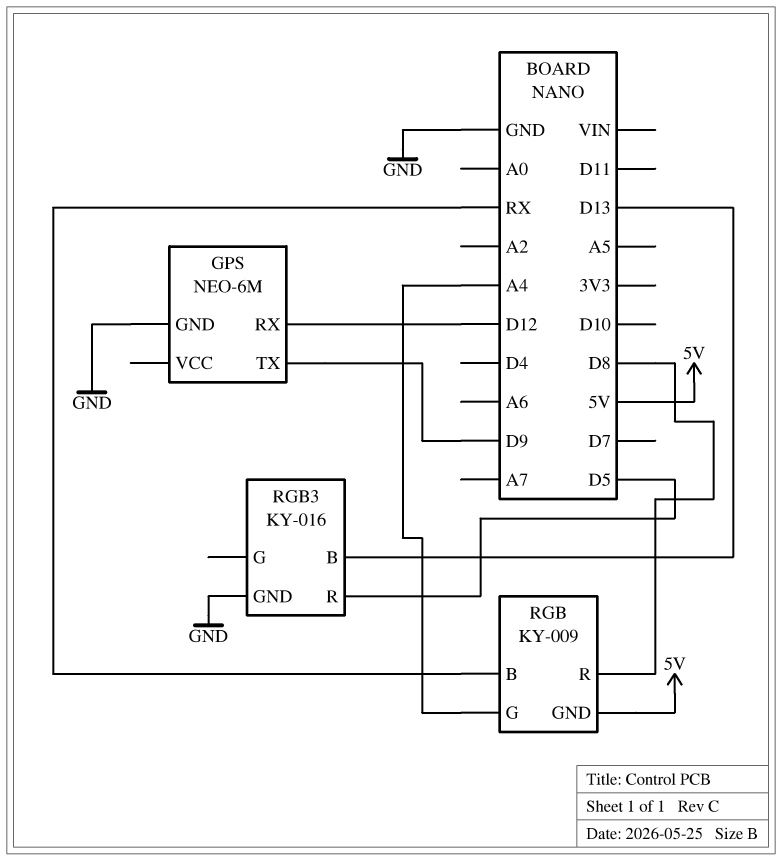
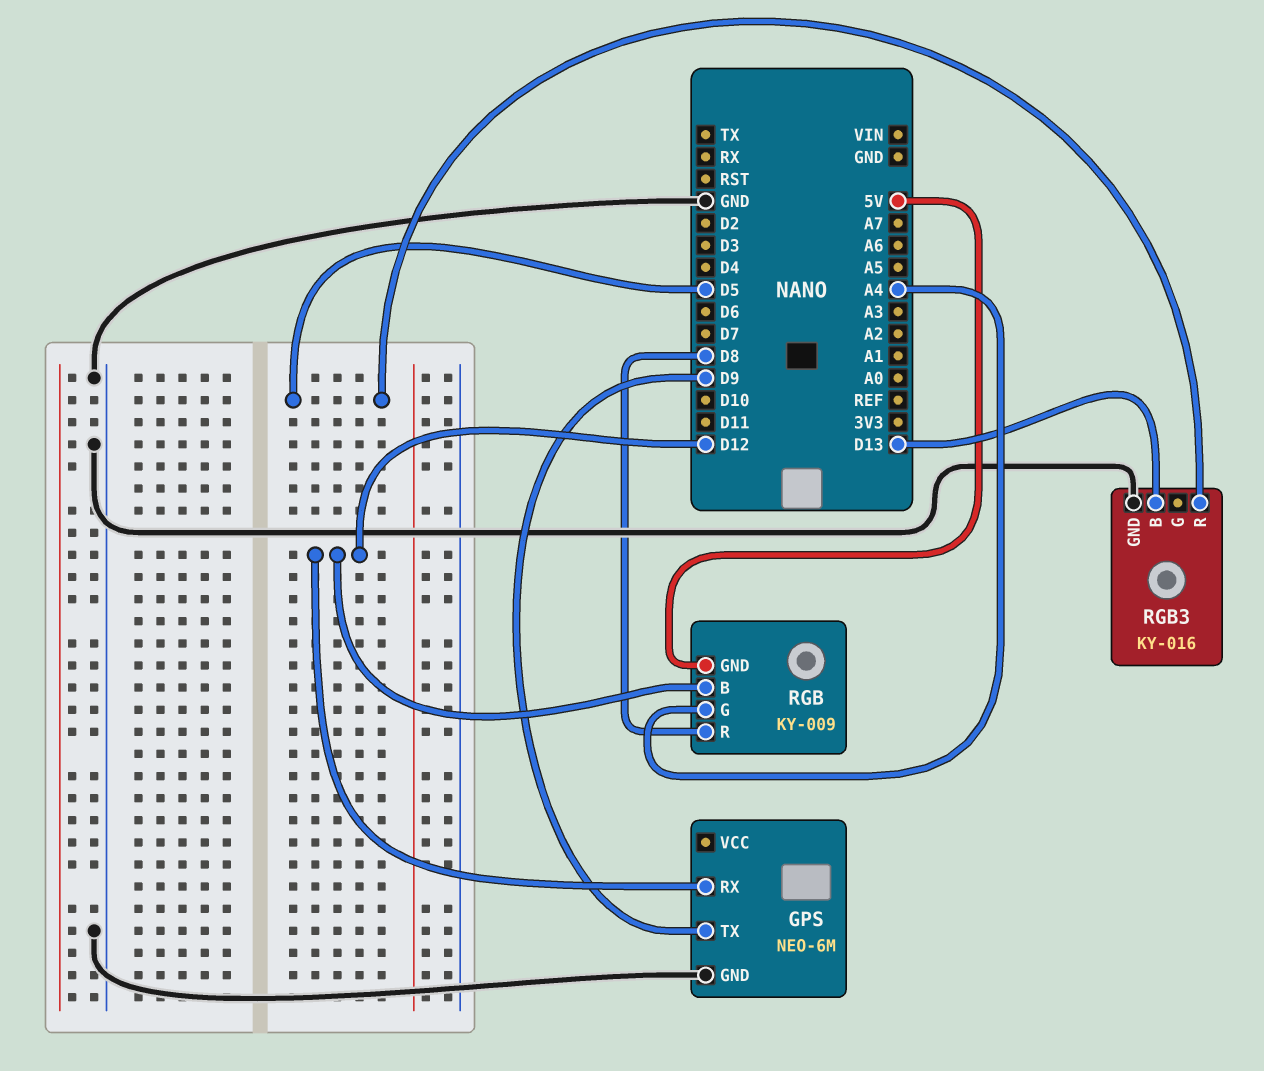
RGB pin B: RX -> D12

